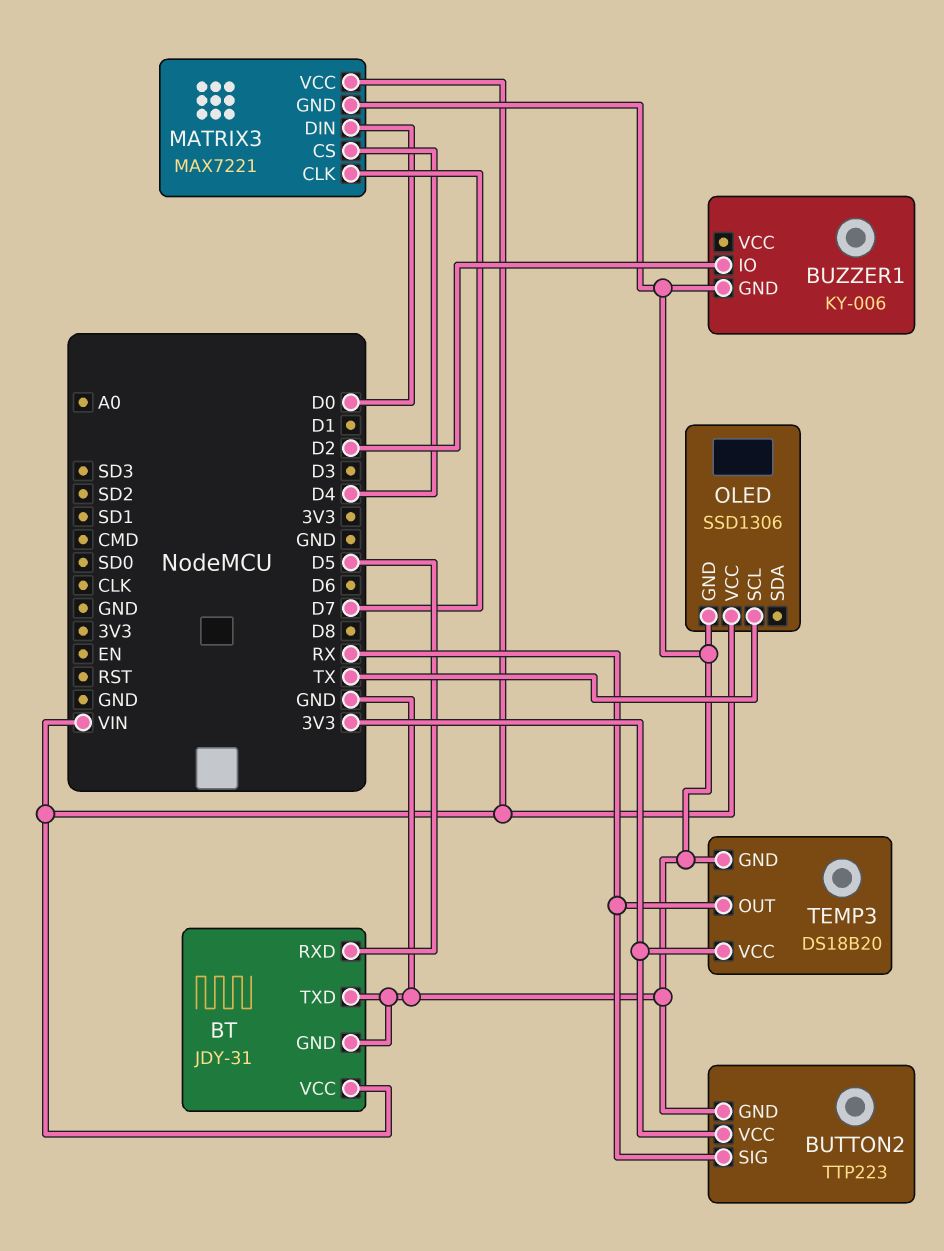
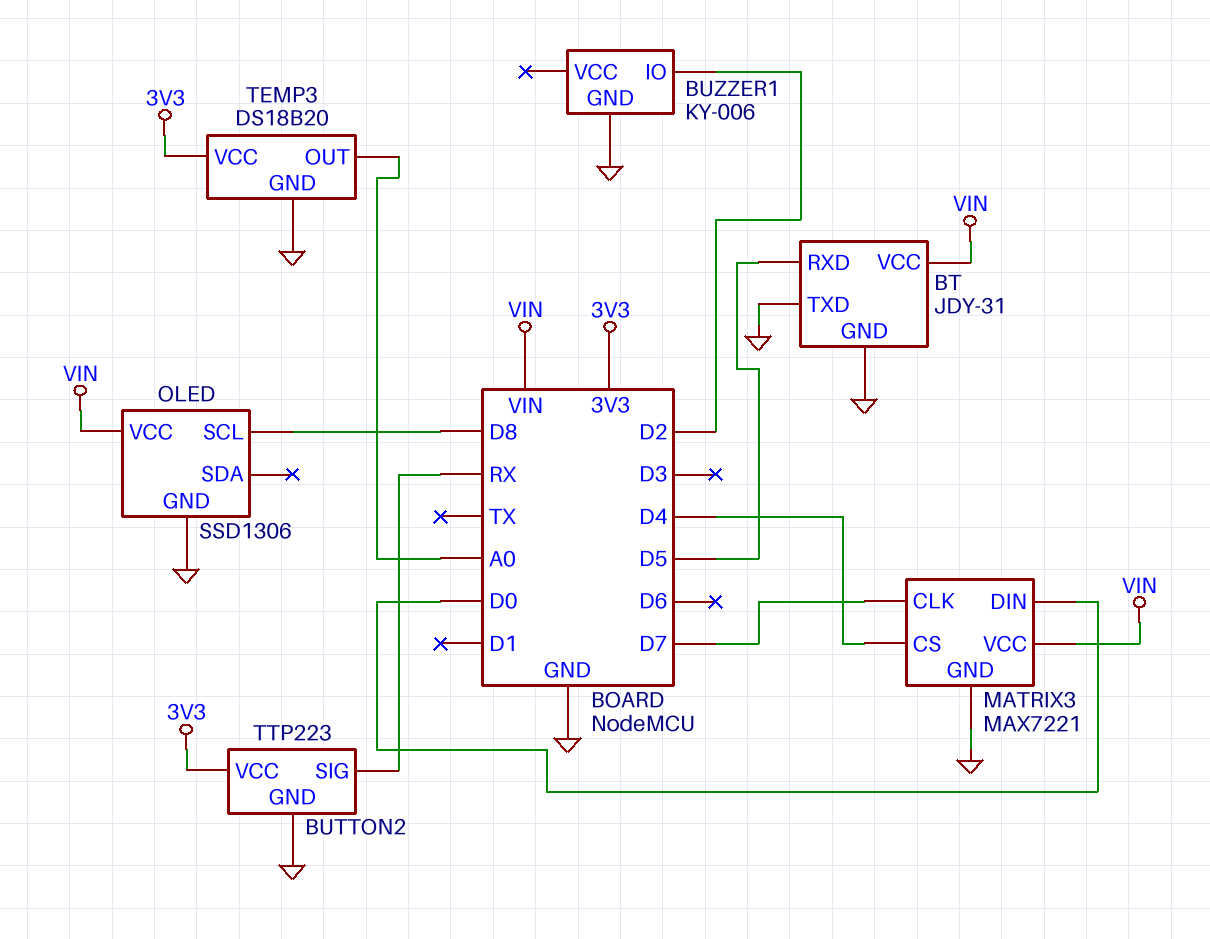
OLED pin SCL: TX -> D8
TEMP3 pin OUT: RX -> A0

